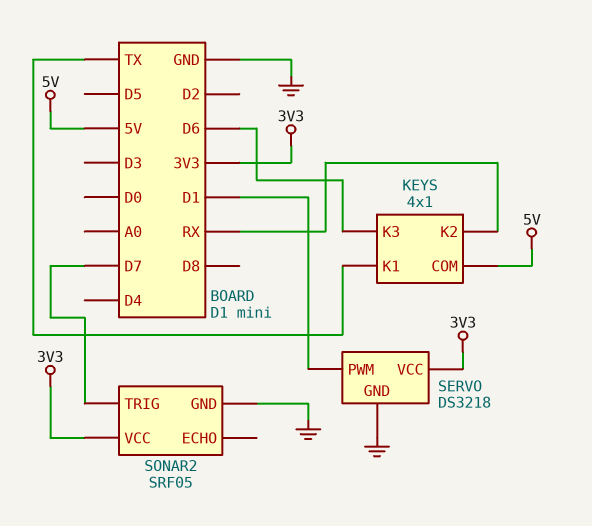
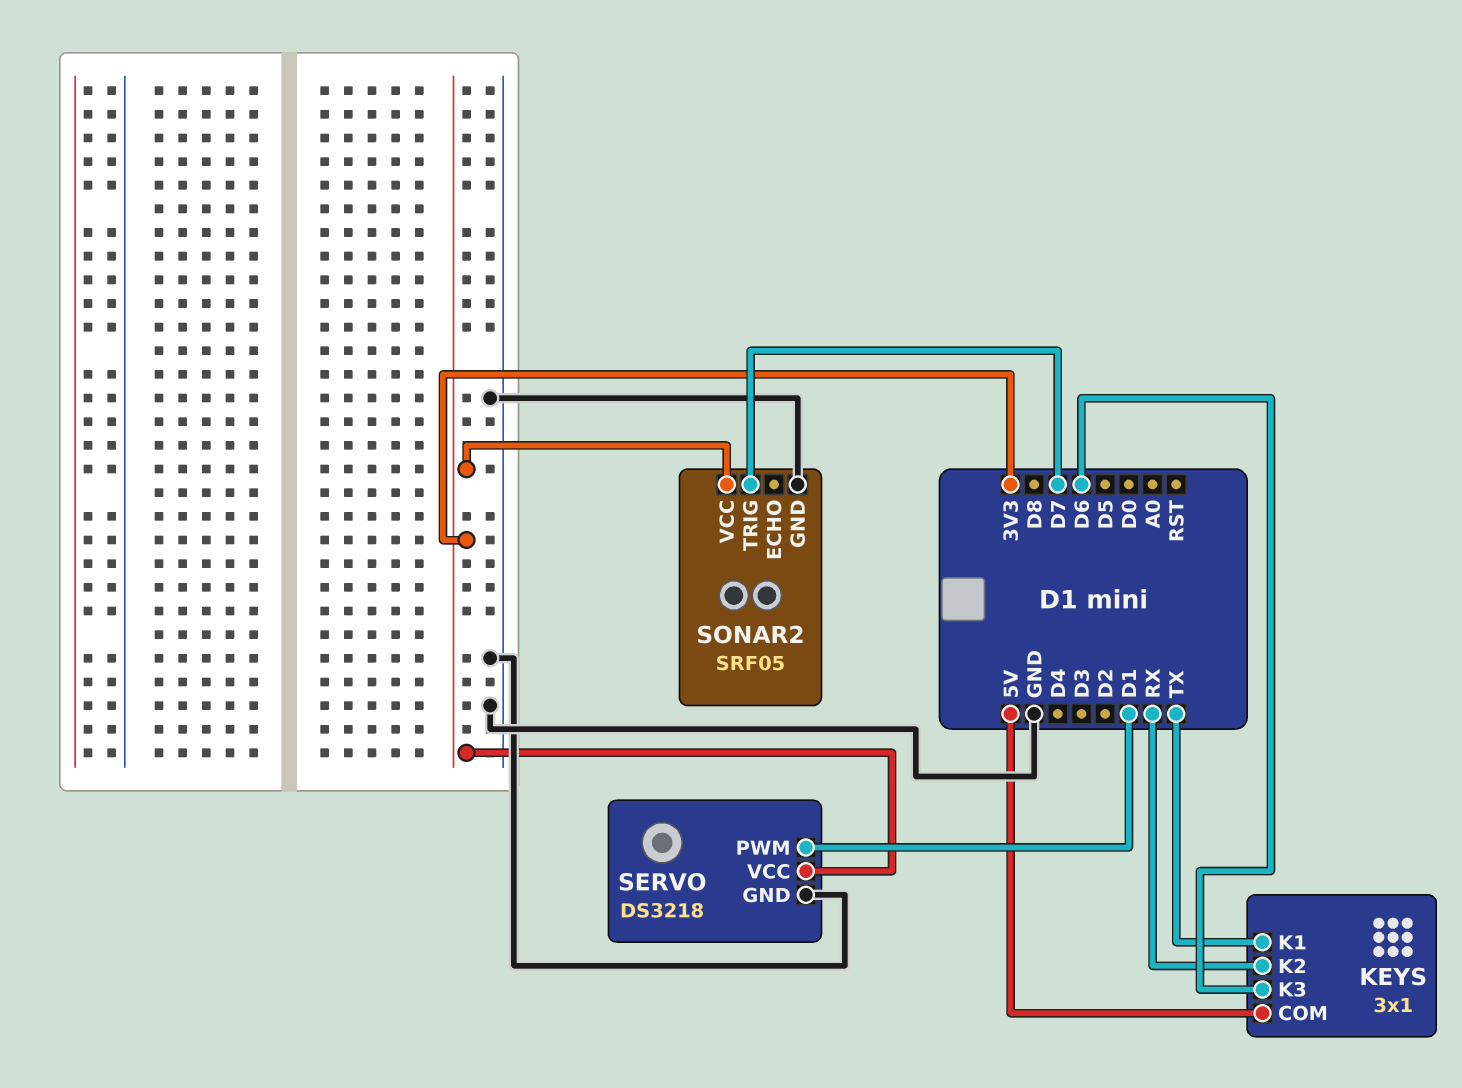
KEYS: 4x1 -> 3x1

